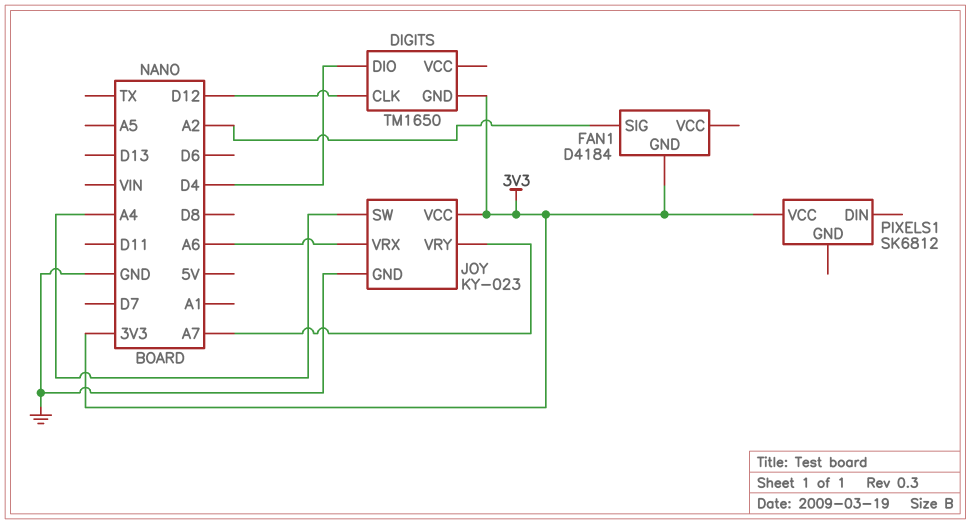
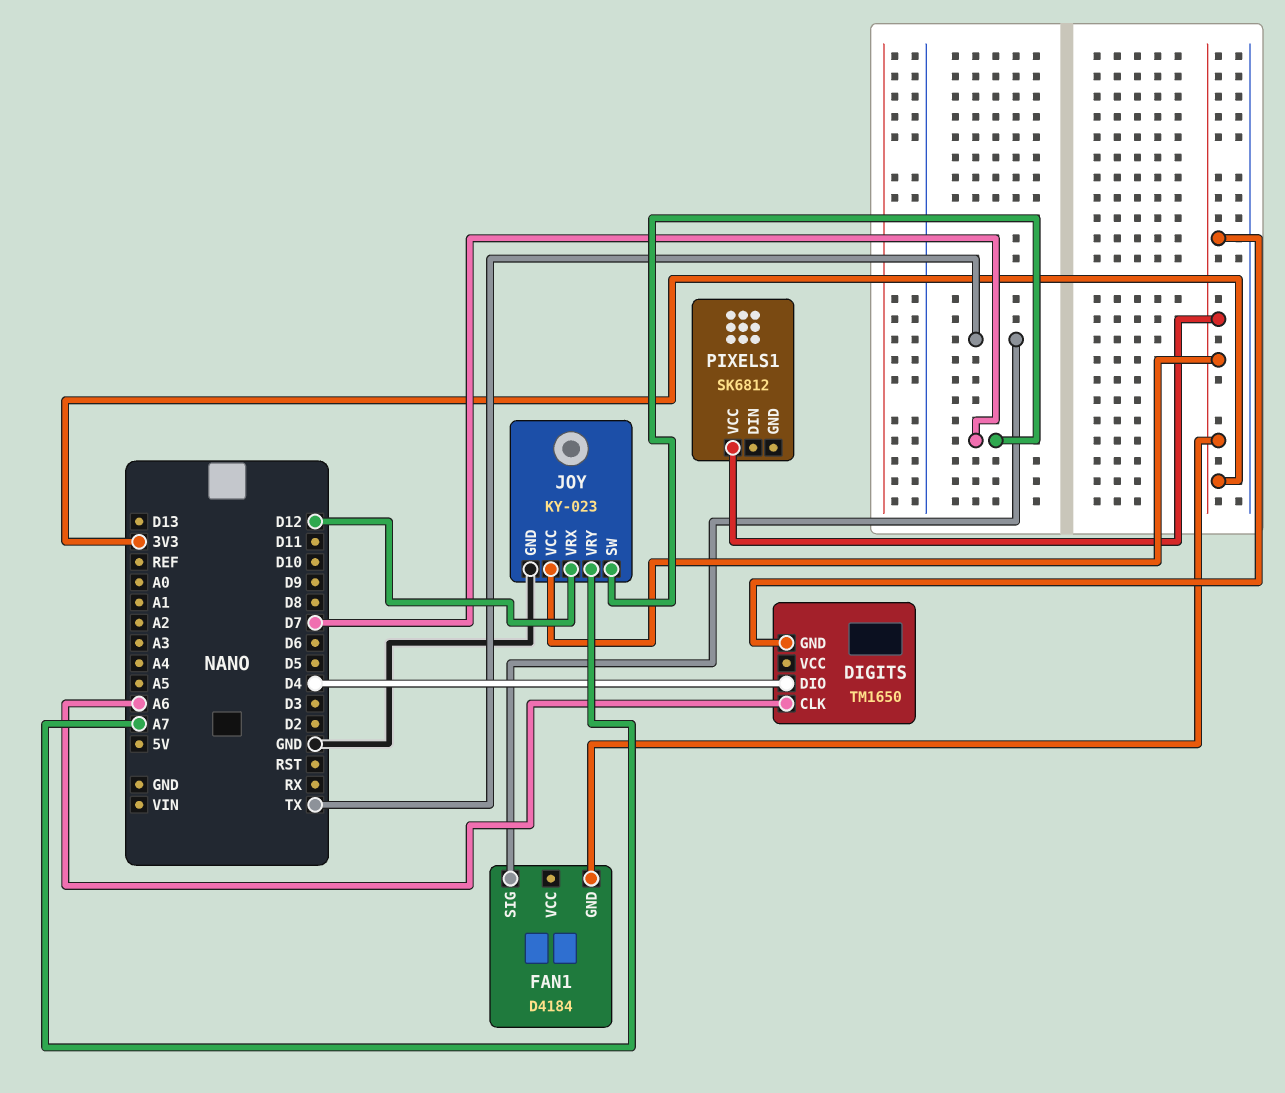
DIGITS pin CLK: D12 -> A6
FAN1 pin SIG: A2 -> TX
JOY pin SW: A4 -> D7
JOY pin VRX: A6 -> D12

